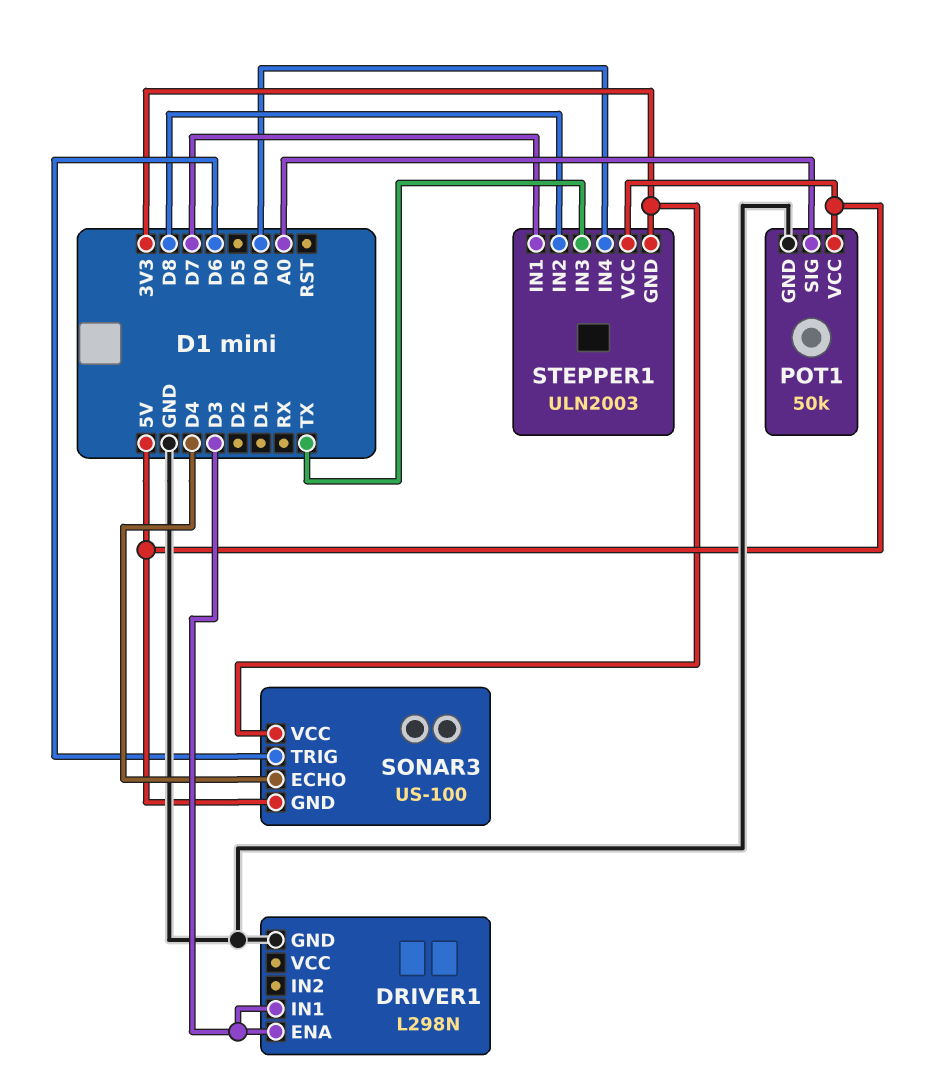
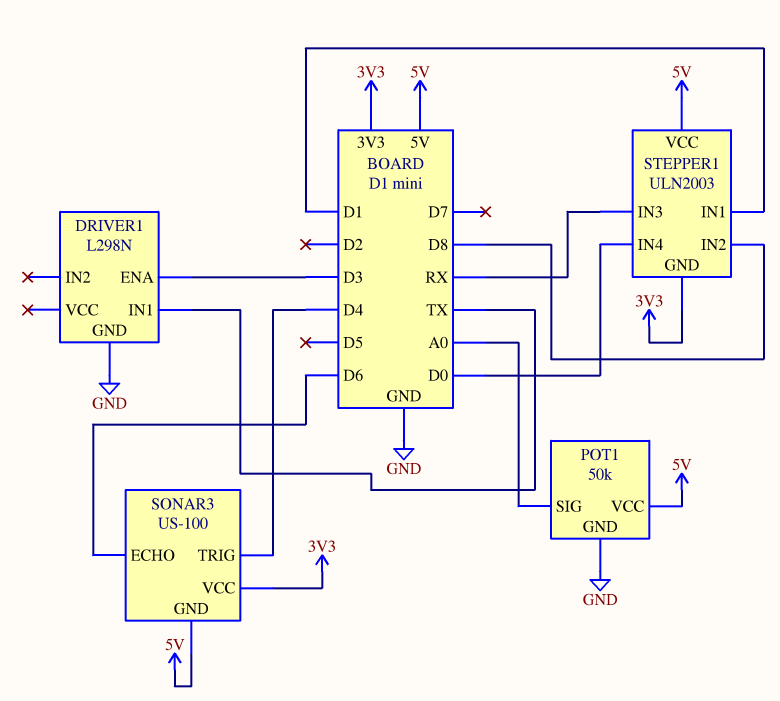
DRIVER1 pin IN1: D3 -> TX
SONAR3 pin ECHO: D4 -> D6
SONAR3 pin TRIG: D6 -> D4
STEPPER1 pin IN1: D7 -> D1
STEPPER1 pin IN3: TX -> RX

